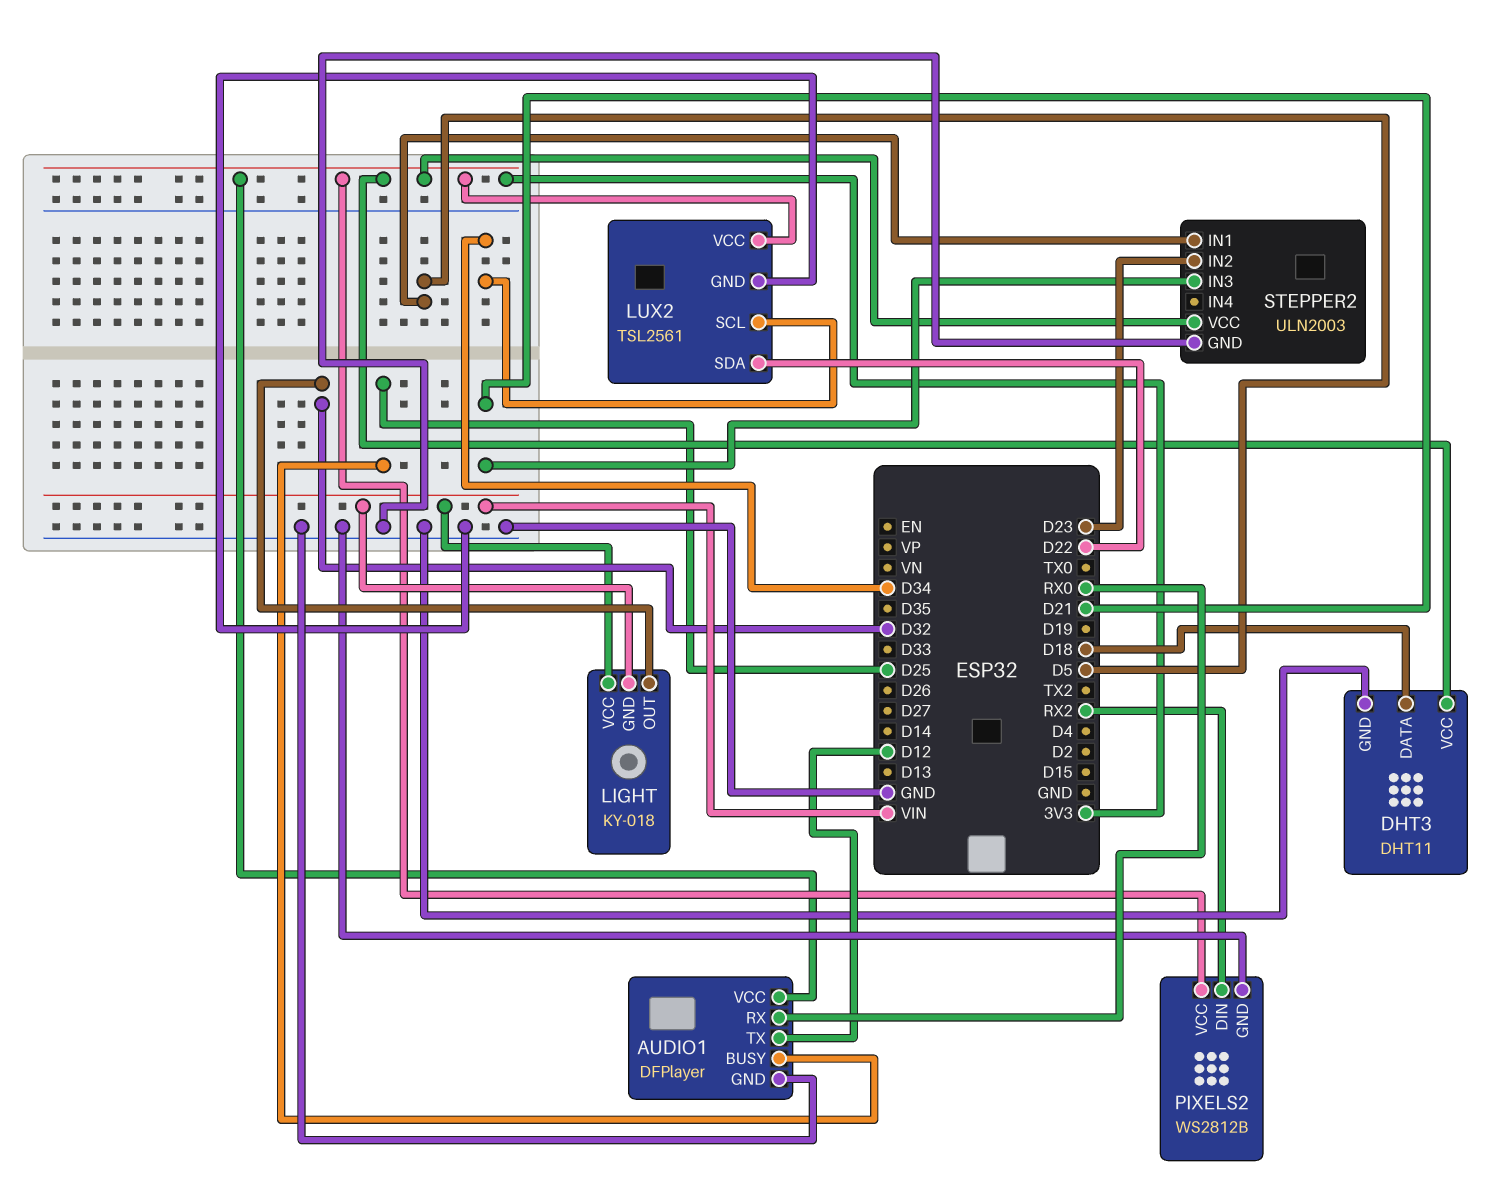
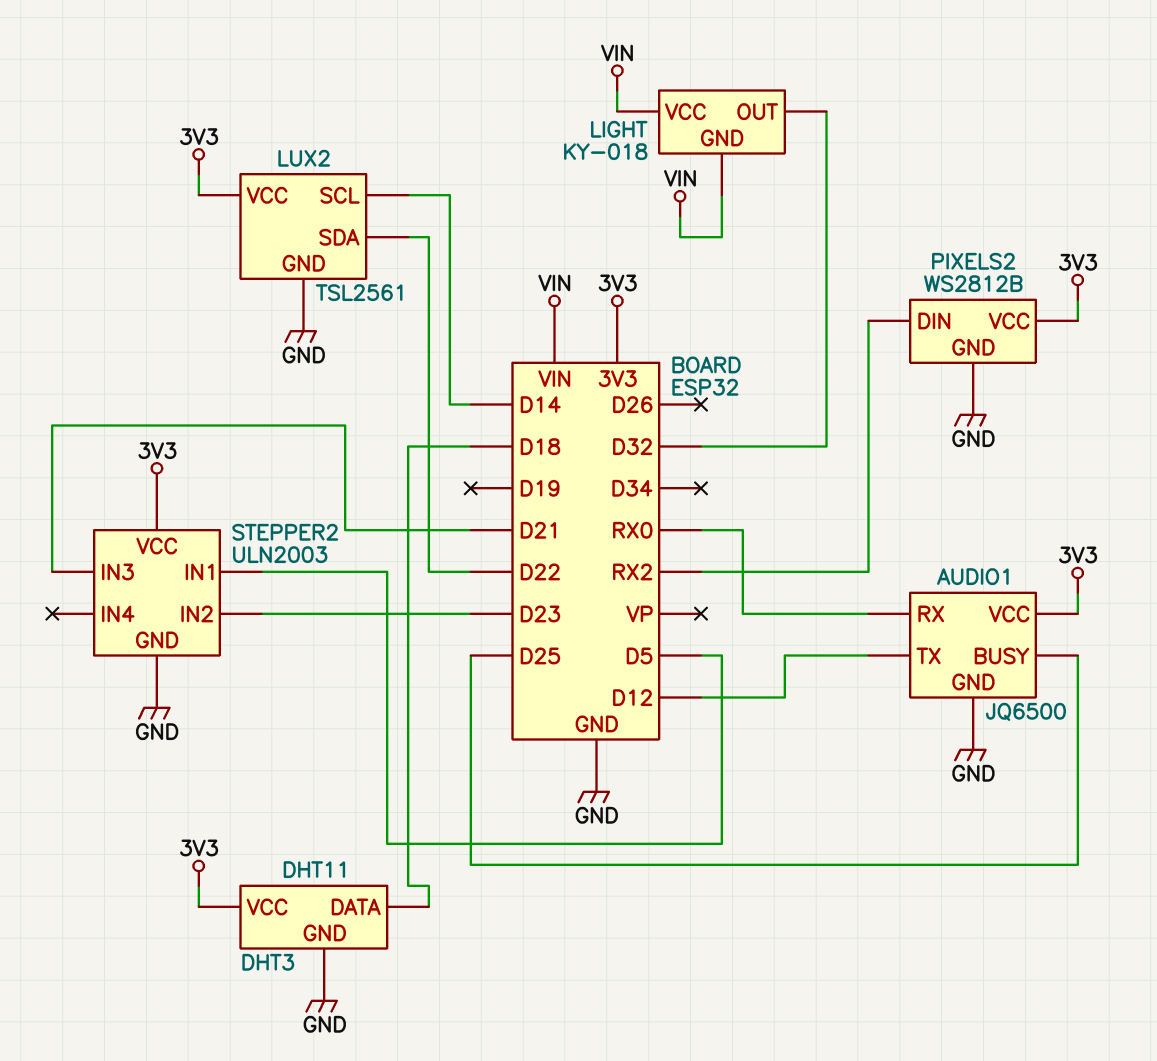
AUDIO1: DFPlayer -> JQ6500
LUX2 pin SCL: D34 -> D14

